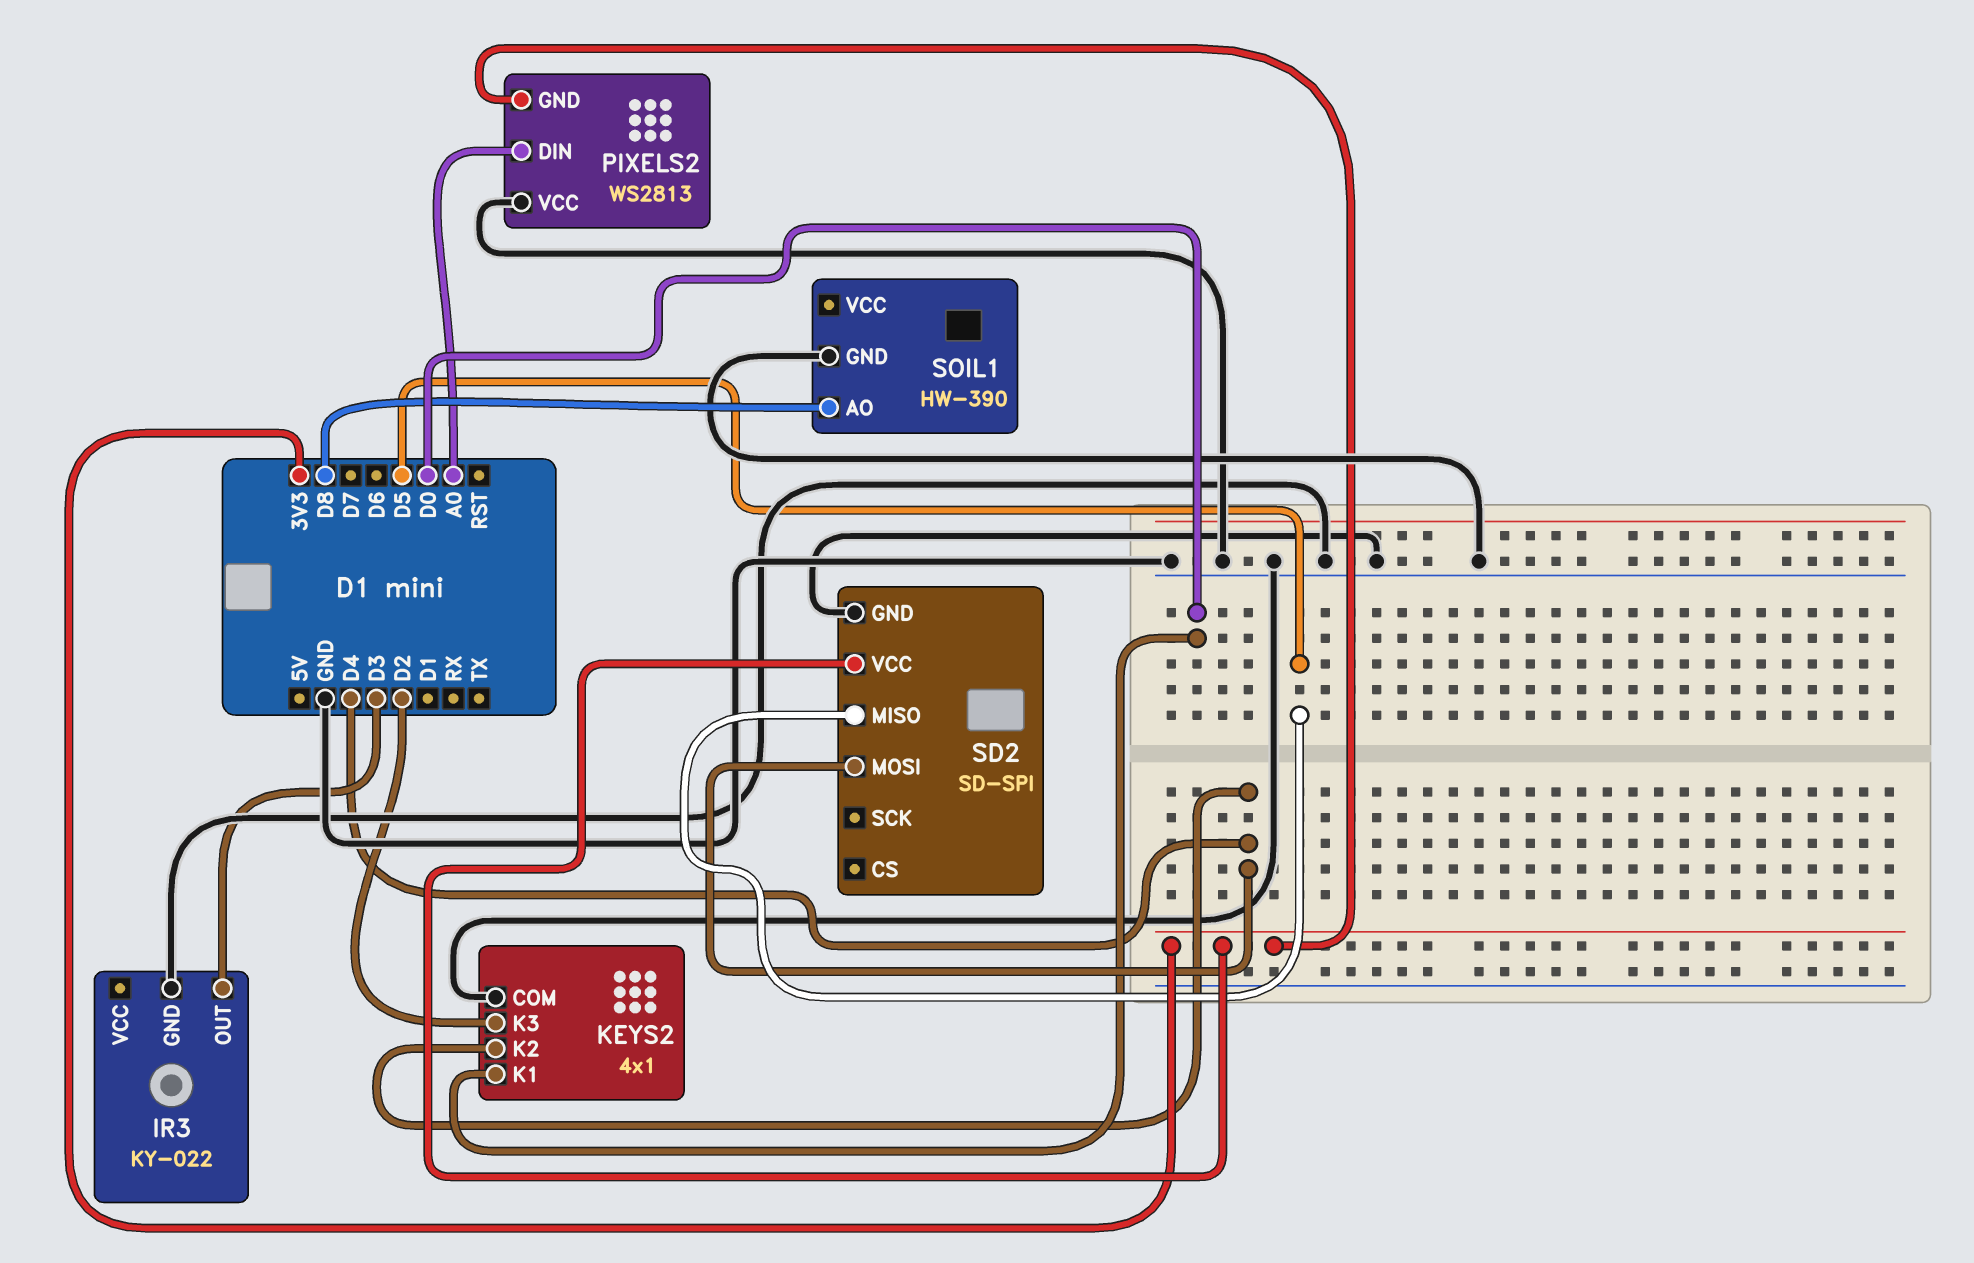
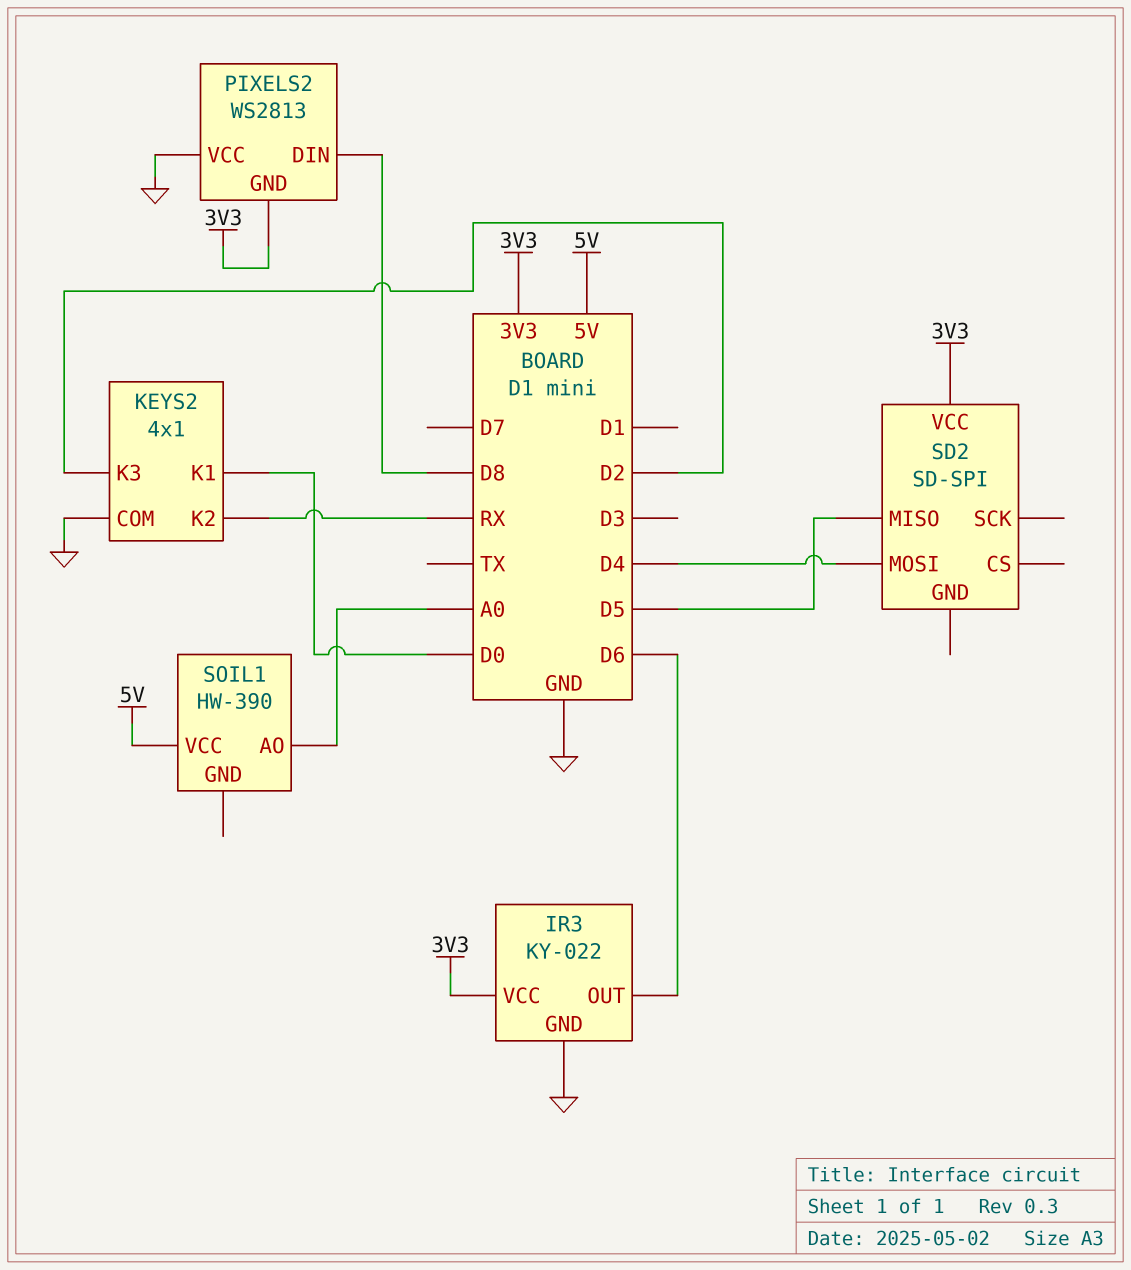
IR3 pin OUT: D3 -> D6
IR3 pin VCC: none -> 3V3
KEYS2 pin K2: D4 -> RX
PIXELS2 pin DIN: A0 -> D8
SD2 pin GND: GND -> none
SOIL1 pin AO: D8 -> A0
SOIL1 pin GND: GND -> none
SOIL1 pin VCC: none -> 5V

